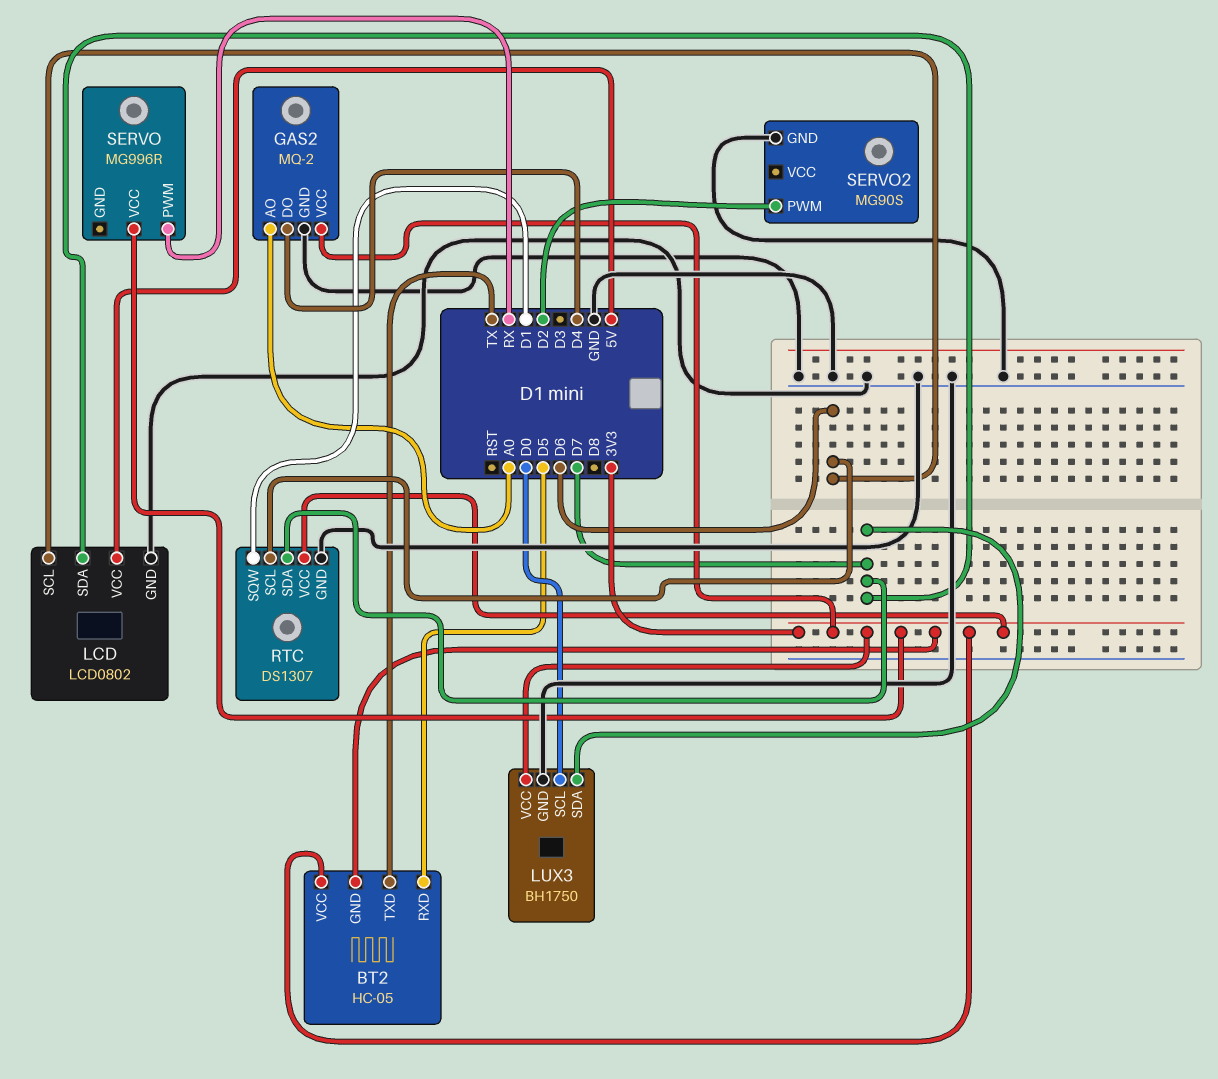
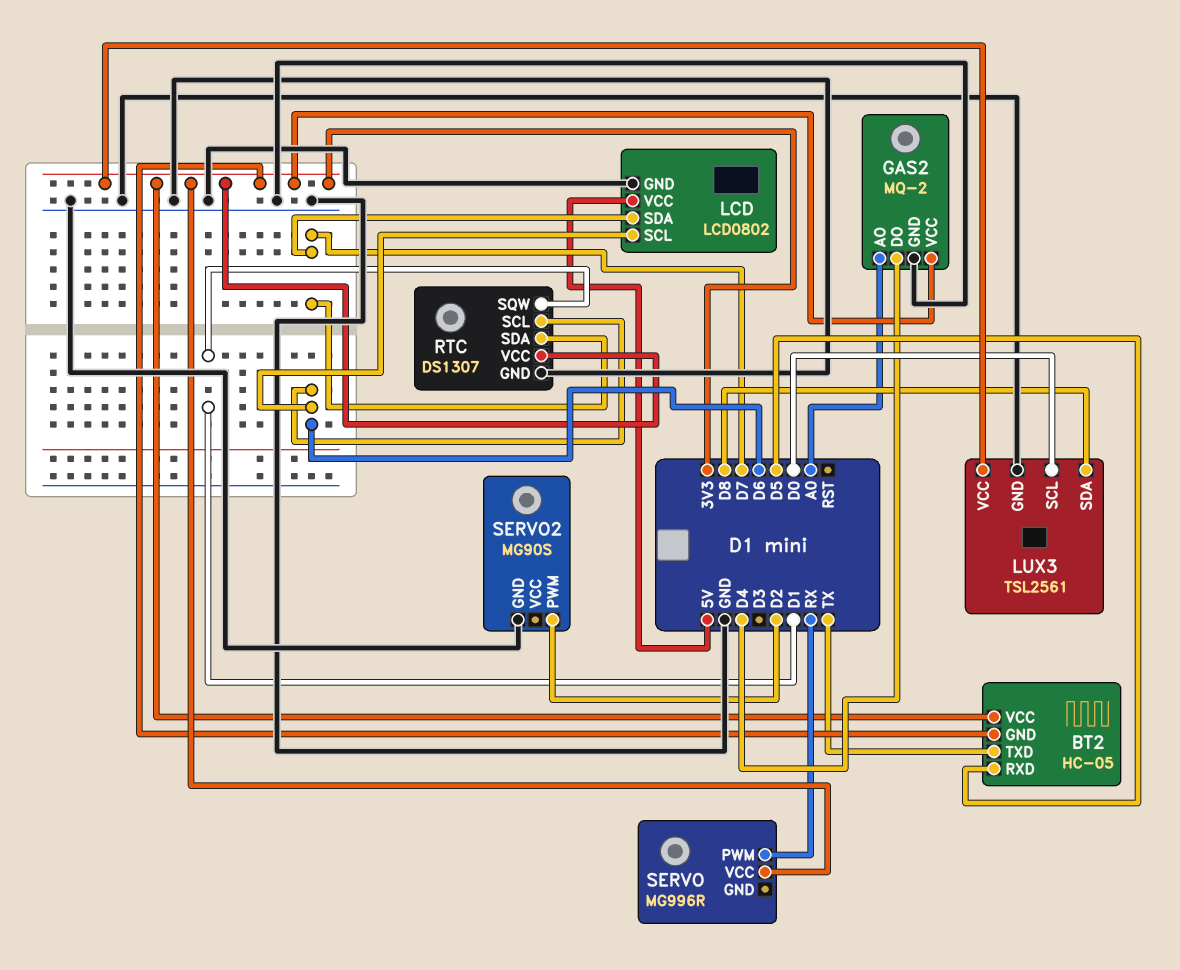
LUX3: BH1750 -> TSL2561
LUX3 pin SDA: D7 -> D8

